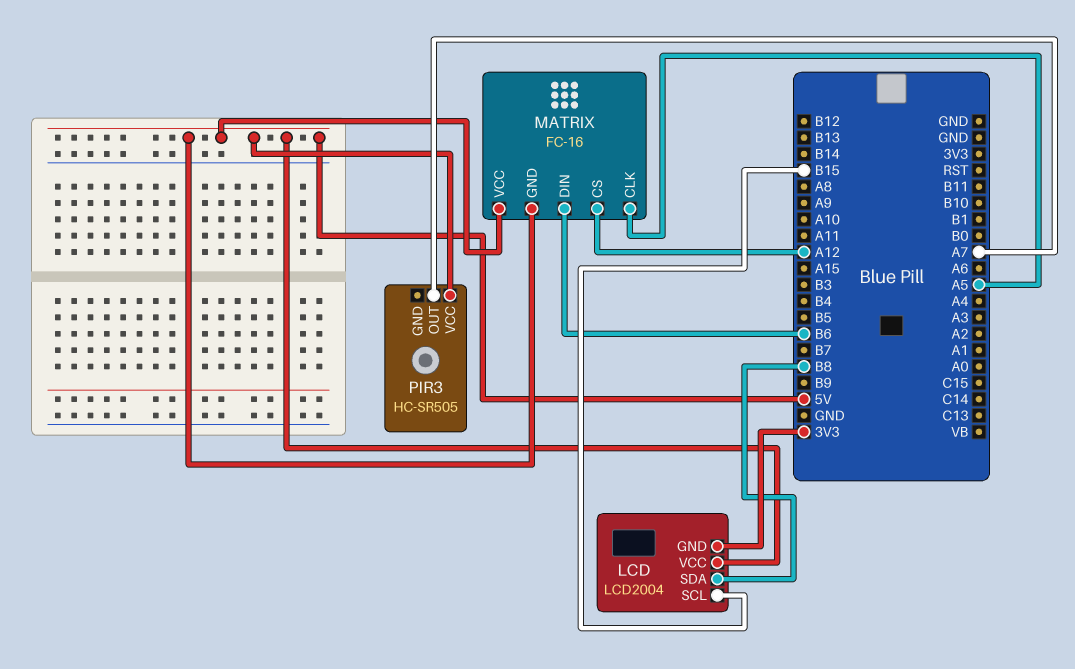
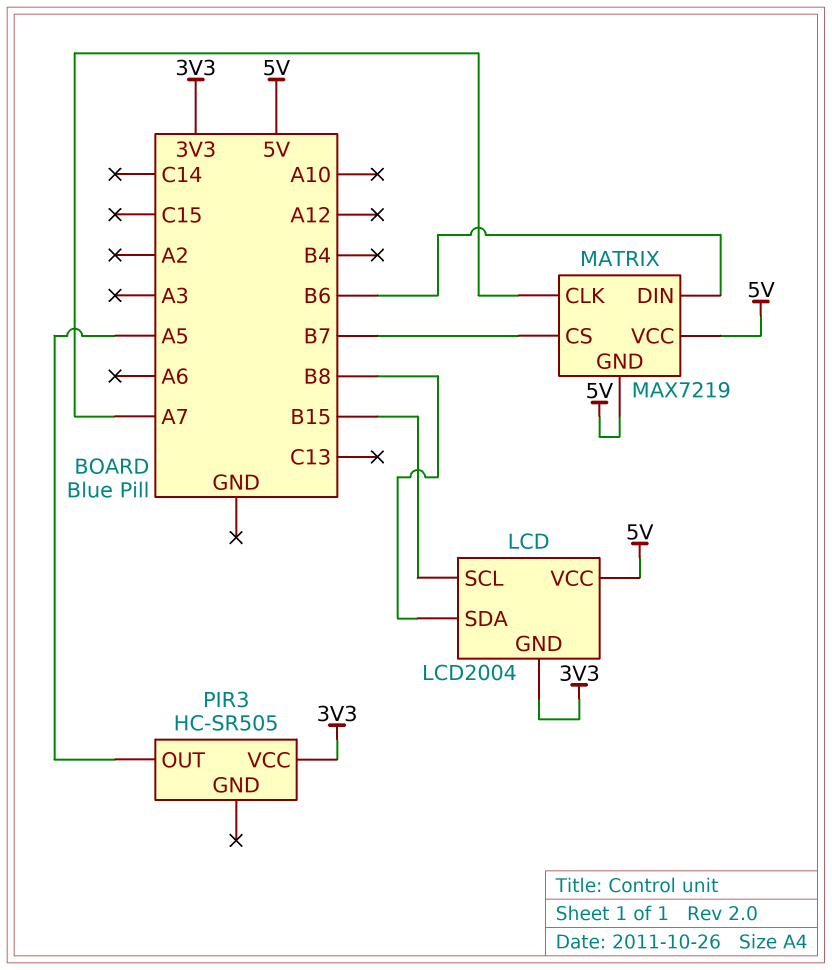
MATRIX: FC-16 -> MAX7219
MATRIX pin CLK: A5 -> A7
MATRIX pin CS: A12 -> B7
PIR3 pin OUT: A7 -> A5
PIR3 pin VCC: 5V -> 3V3

